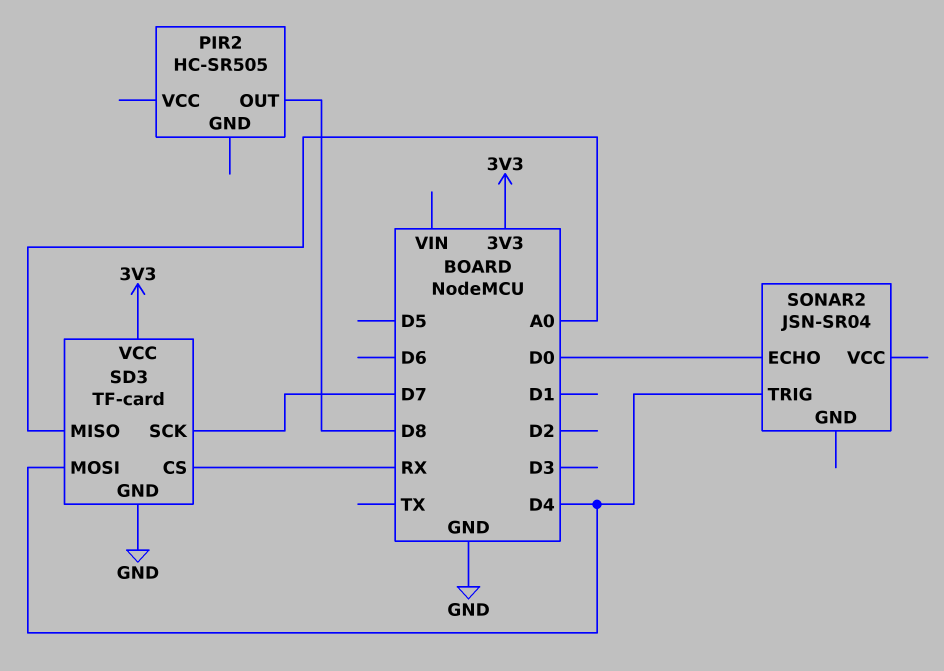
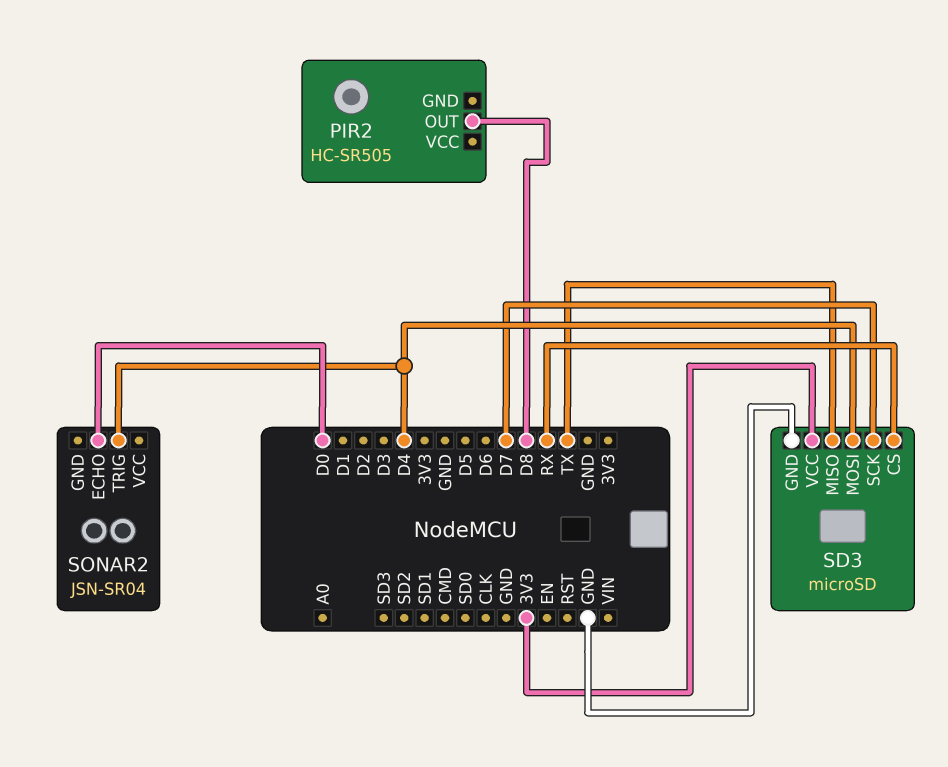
SD3: TF-card -> microSD
SD3 pin MISO: A0 -> TX

